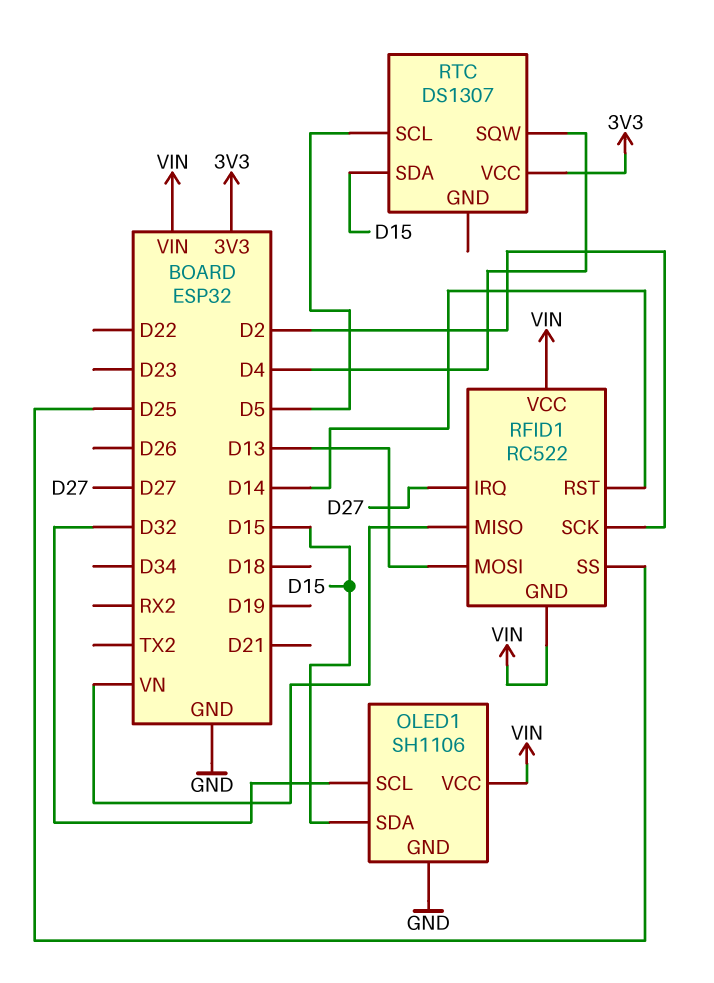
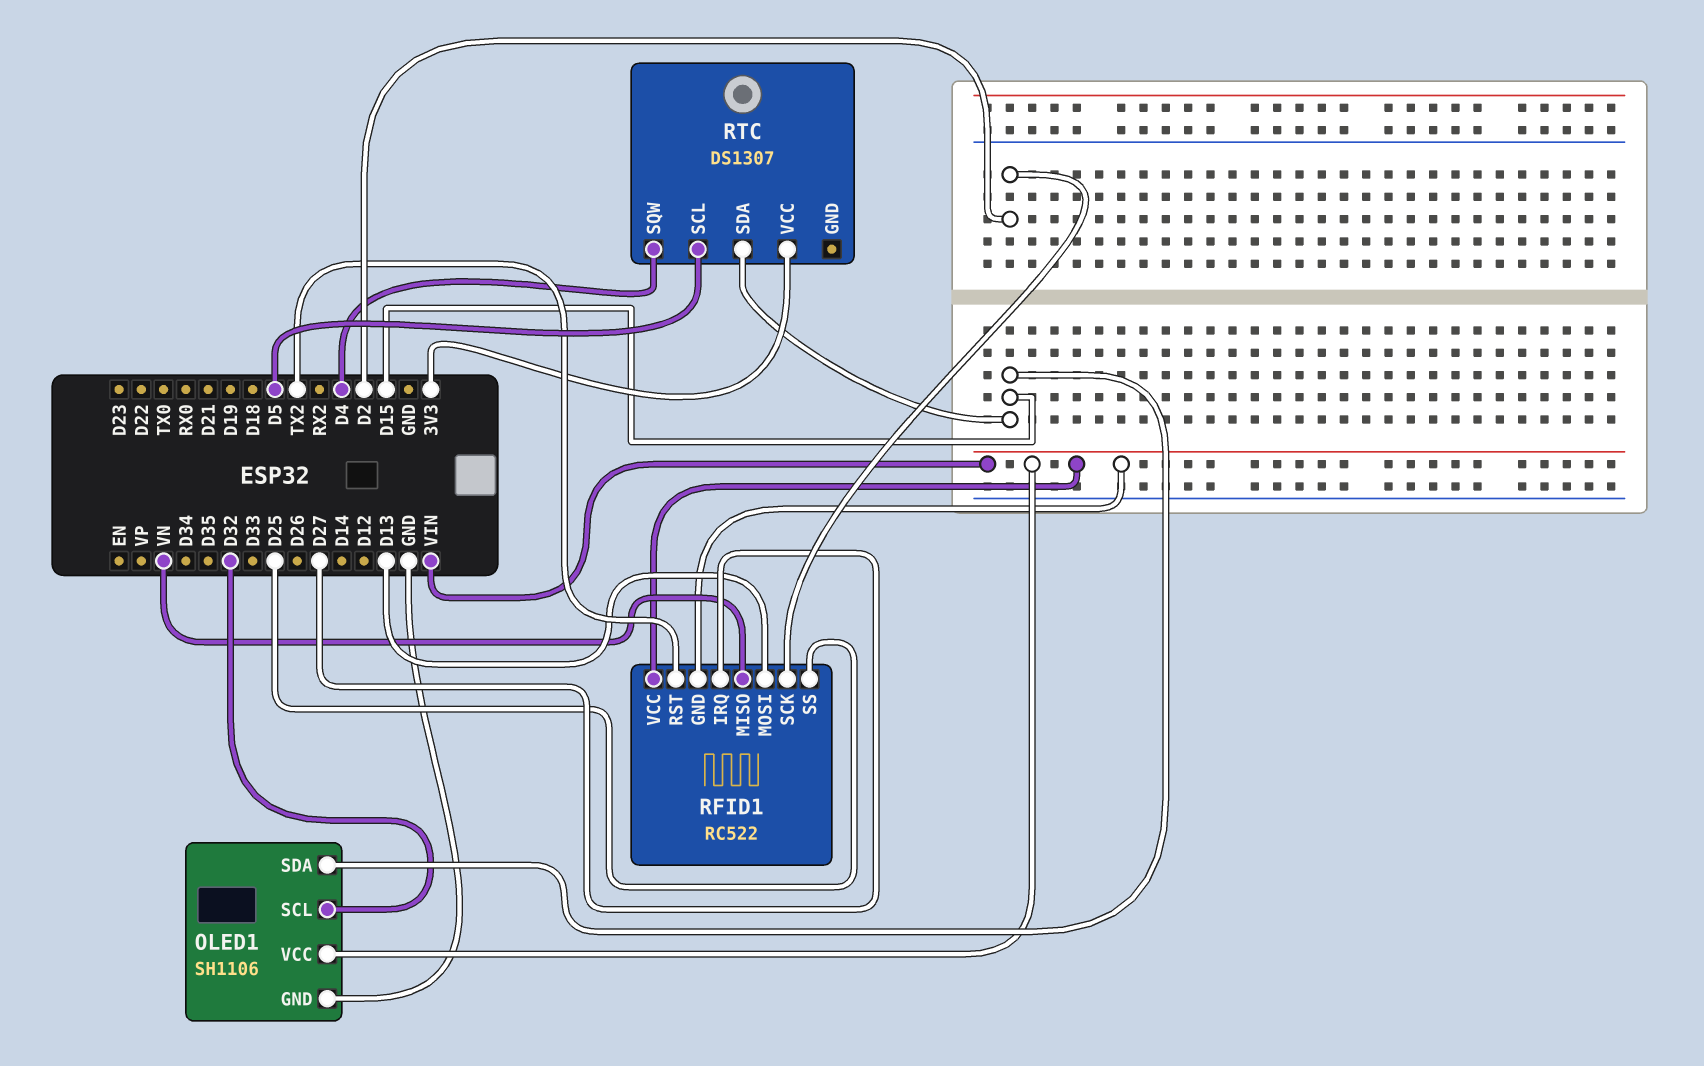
RFID1 pin RST: D14 -> TX2

